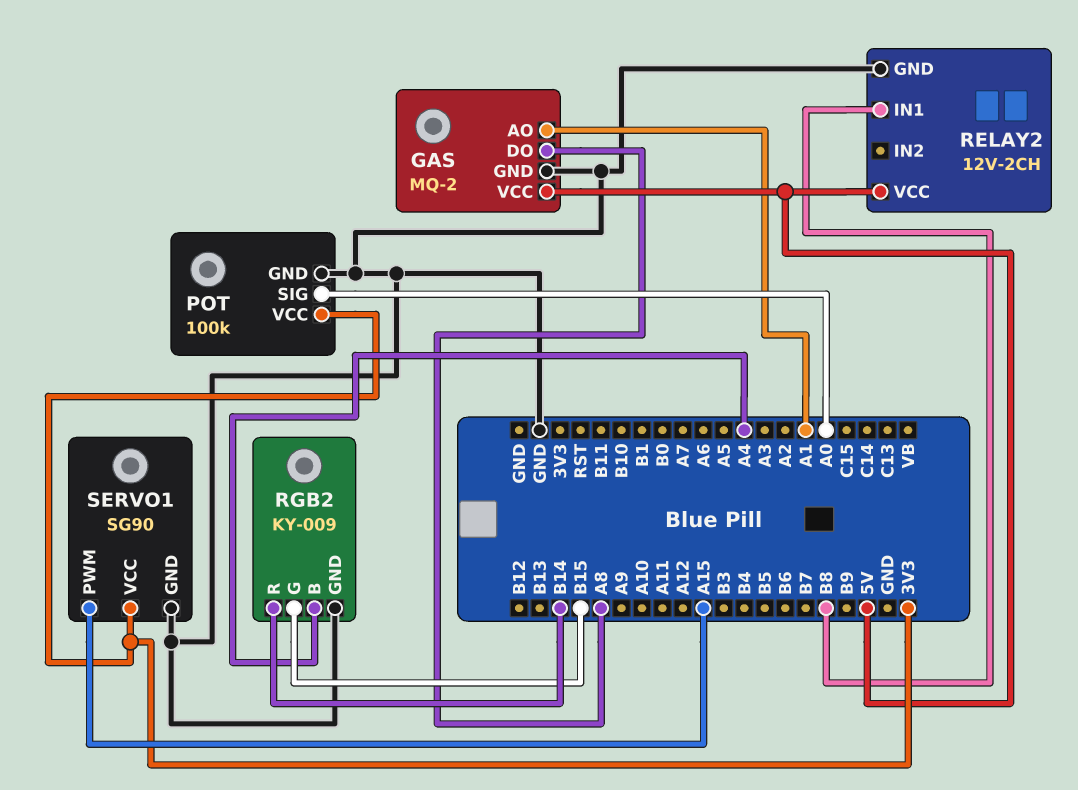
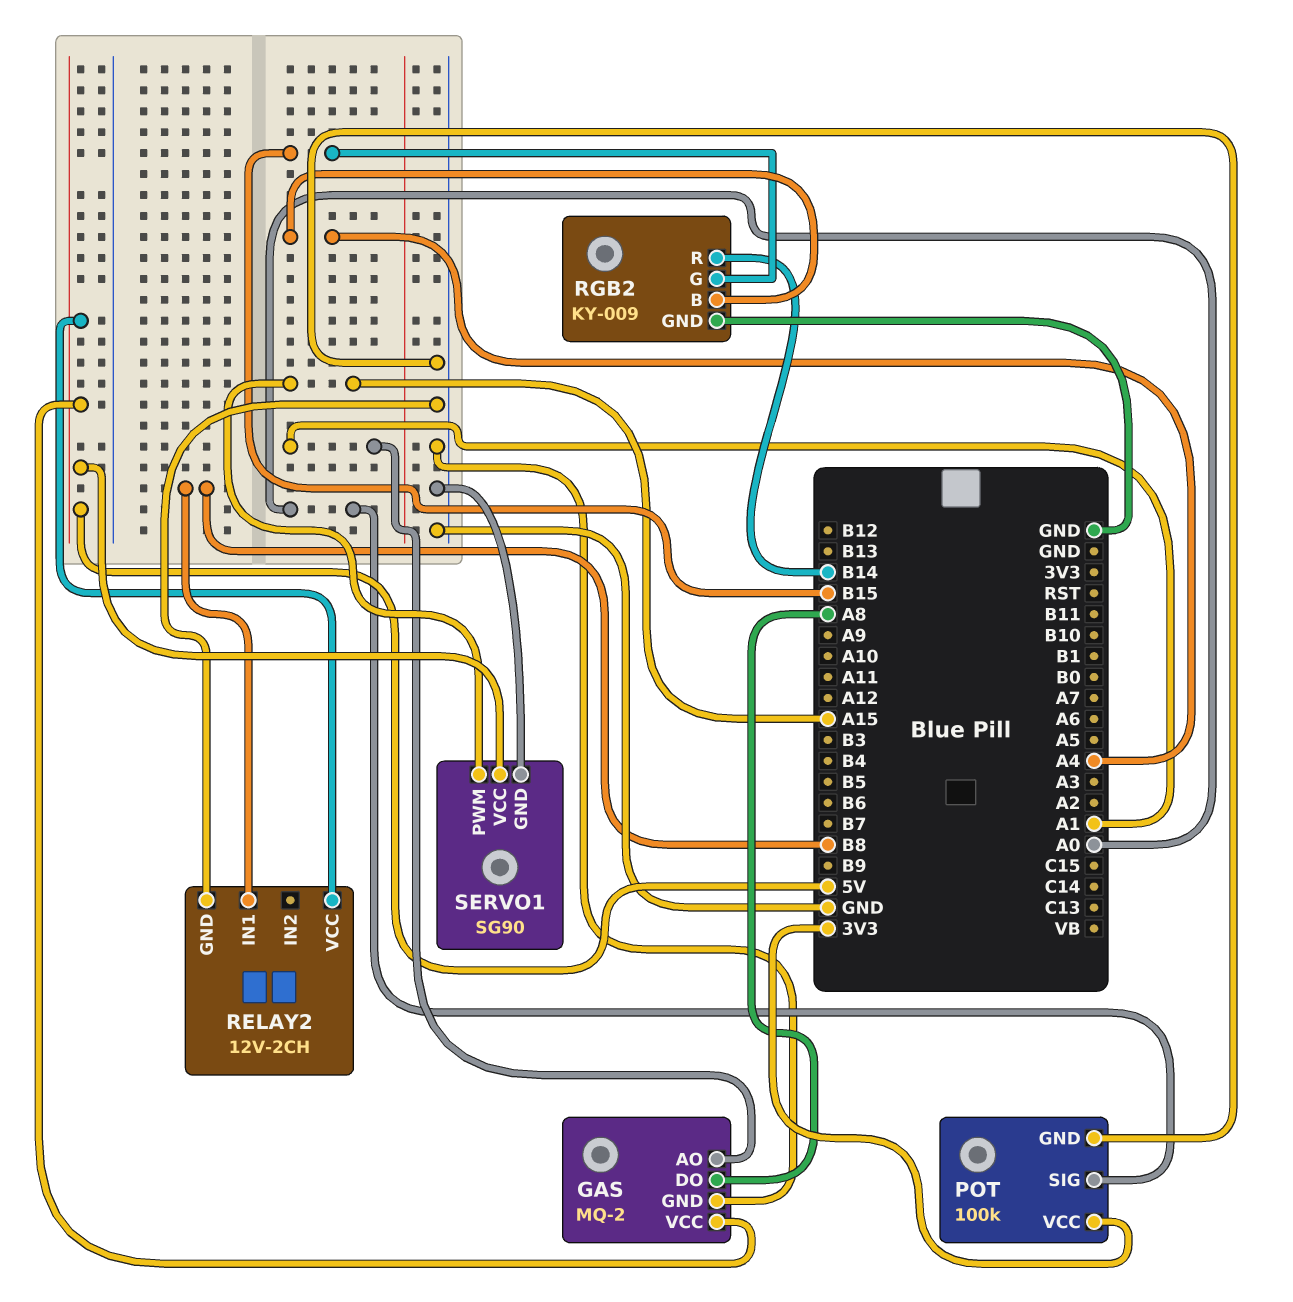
SERVO1 pin VCC: 3V3 -> 5V

